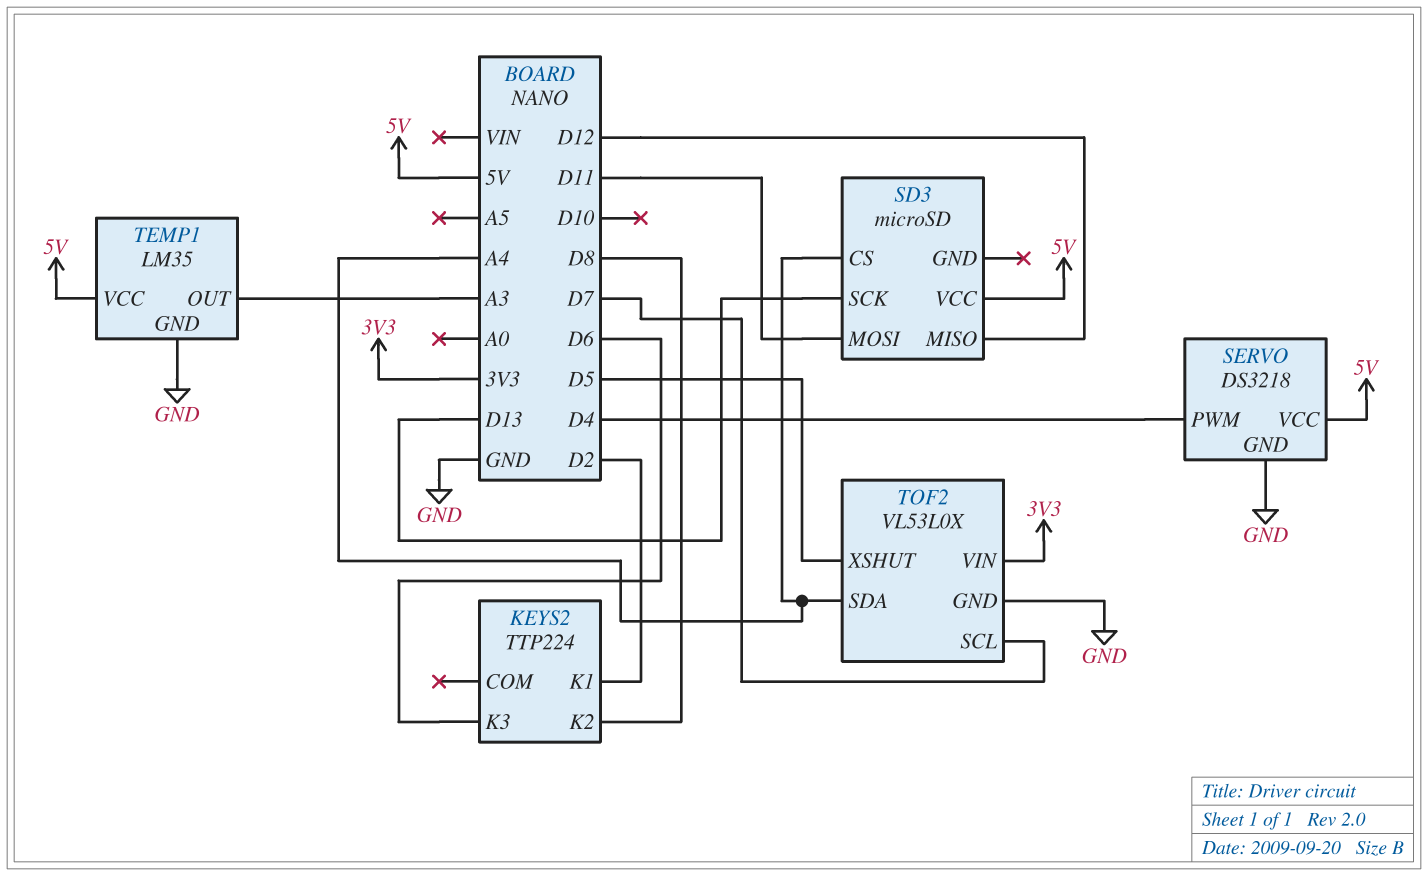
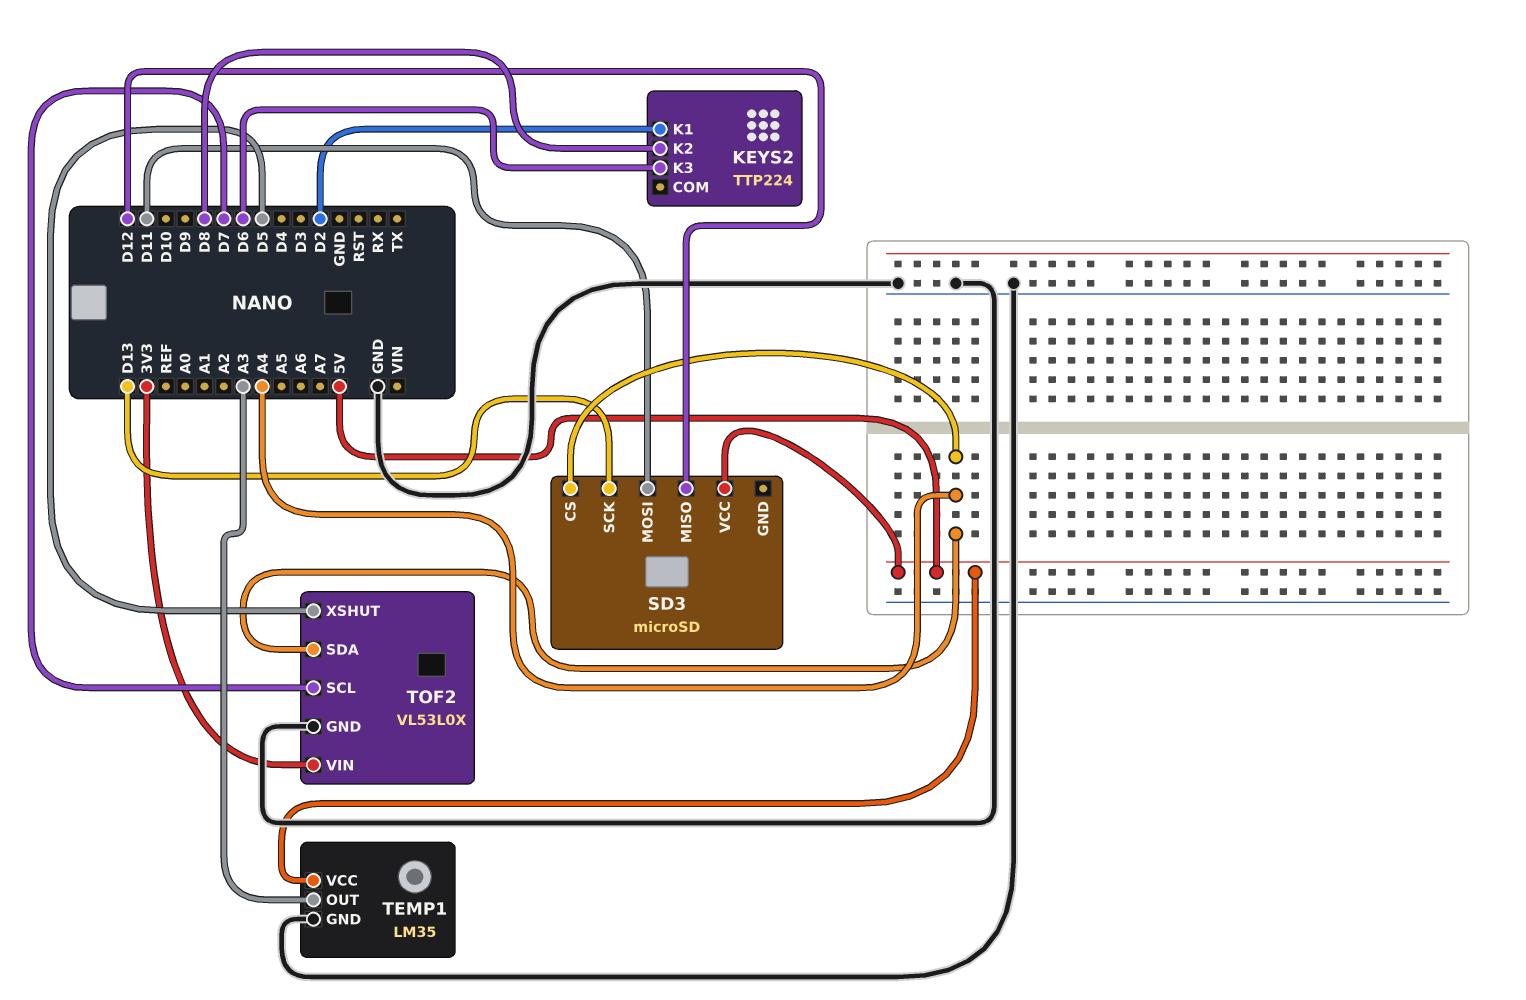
SERVO: DS3218 -> none
SERVO pin GND: GND -> none
SERVO pin PWM: D4 -> none
SERVO pin VCC: 5V -> none

